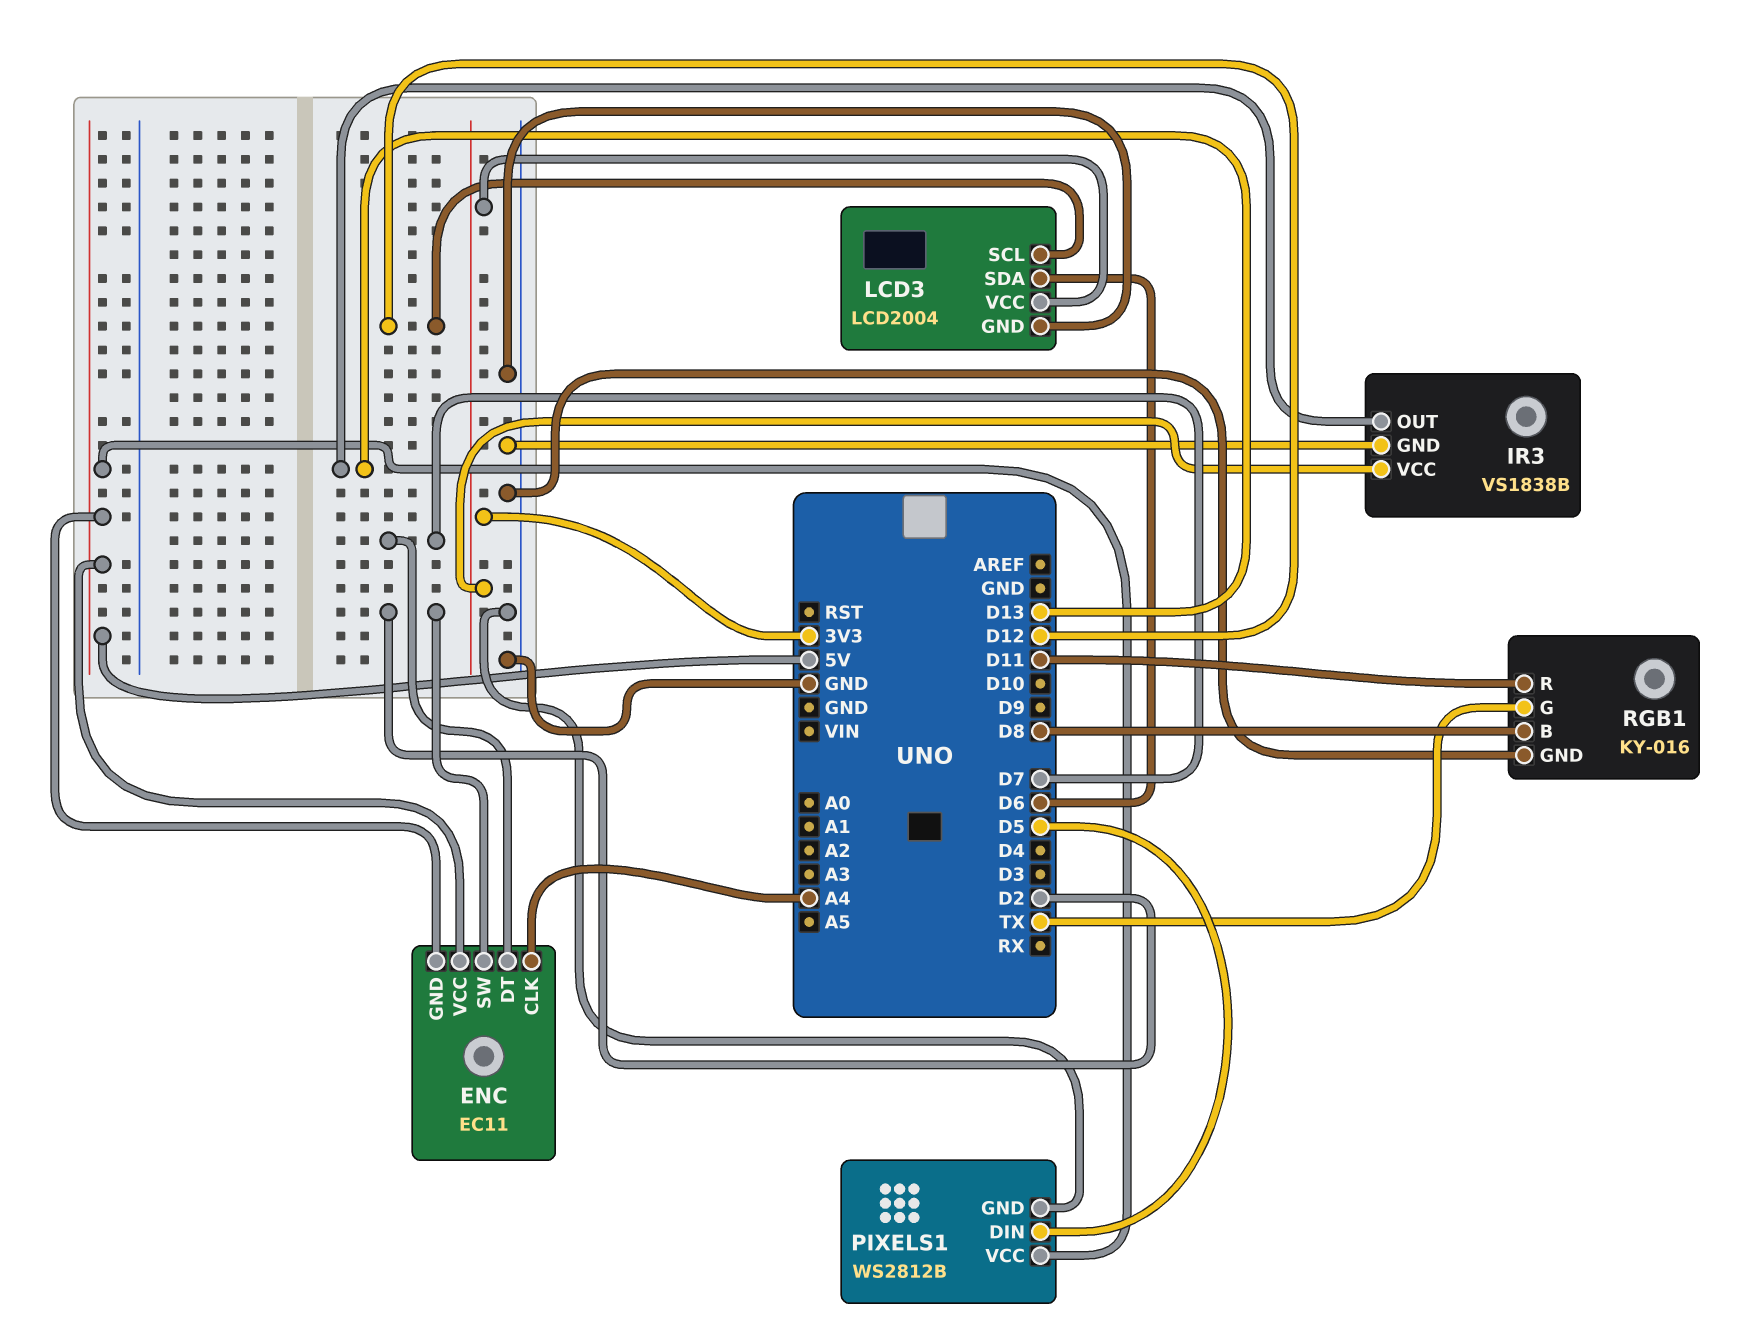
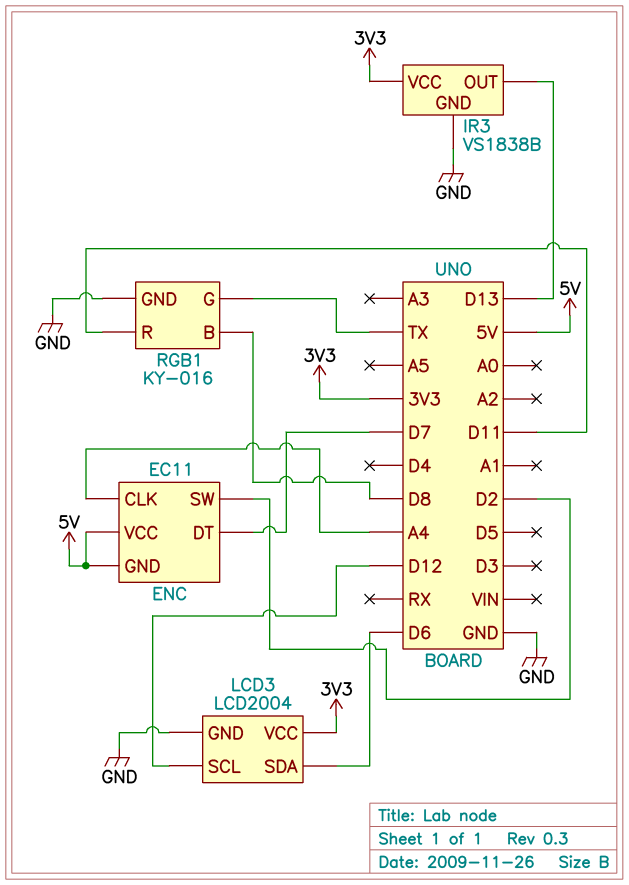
PIXELS1: WS2812B -> none
PIXELS1 pin DIN: D5 -> none
PIXELS1 pin GND: GND -> none
PIXELS1 pin VCC: 5V -> none

